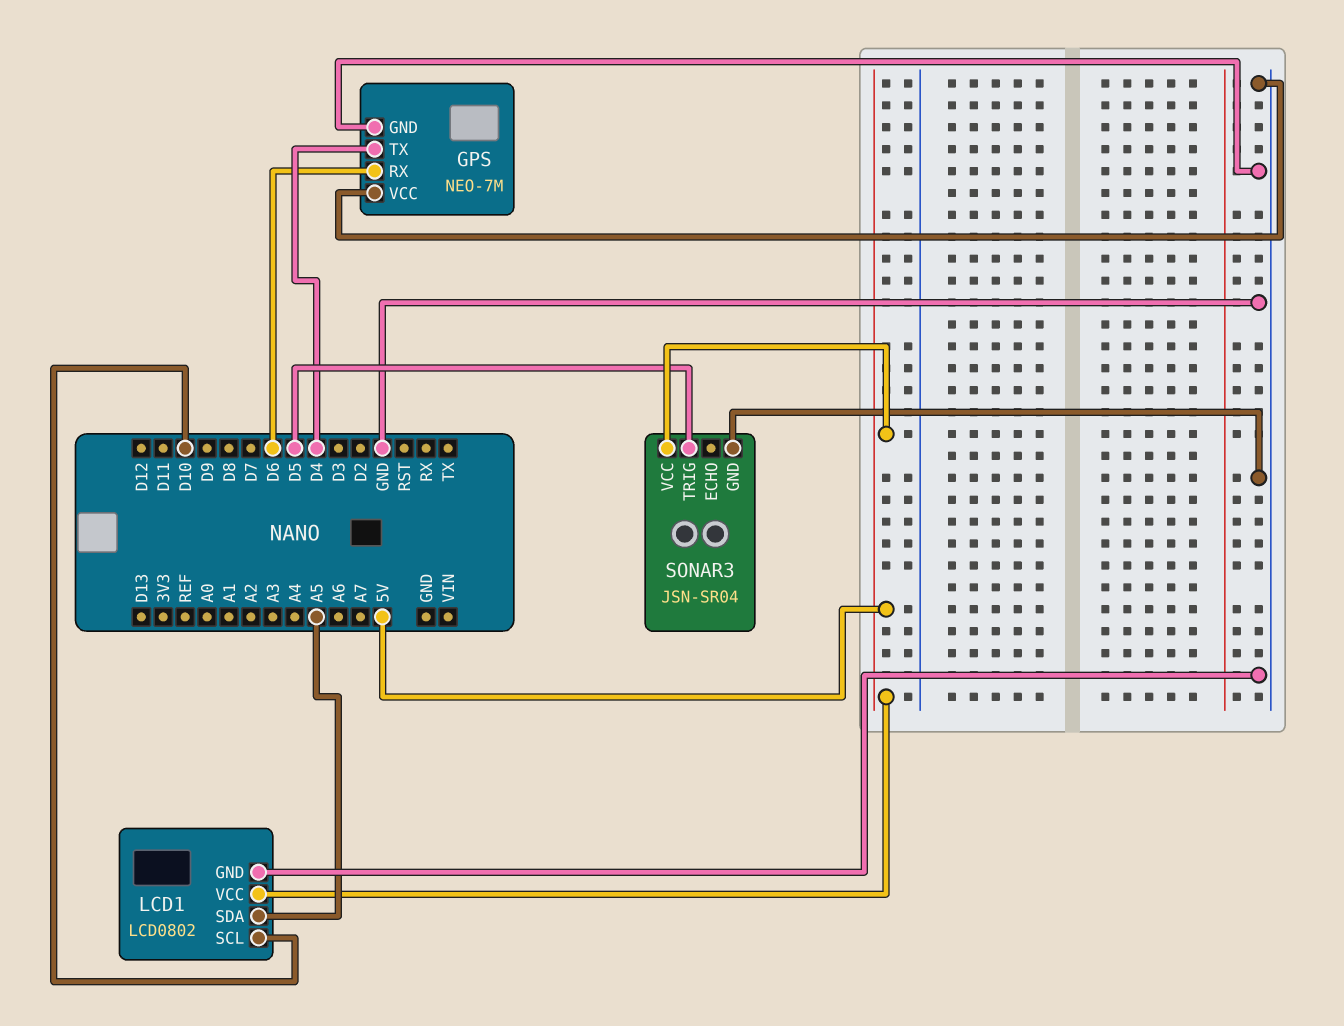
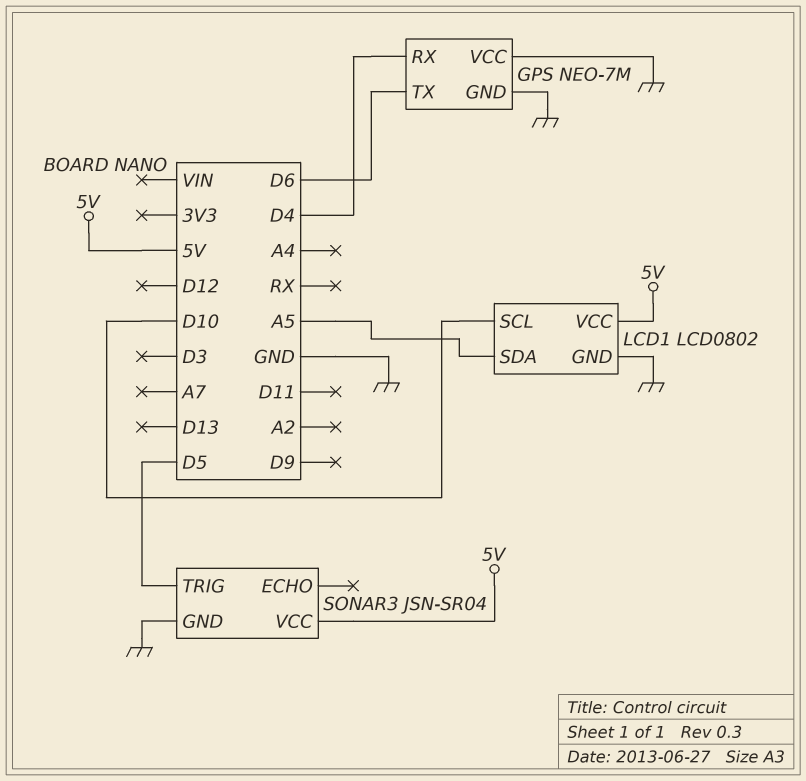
GPS pin RX: D6 -> D4
GPS pin TX: D4 -> D6

